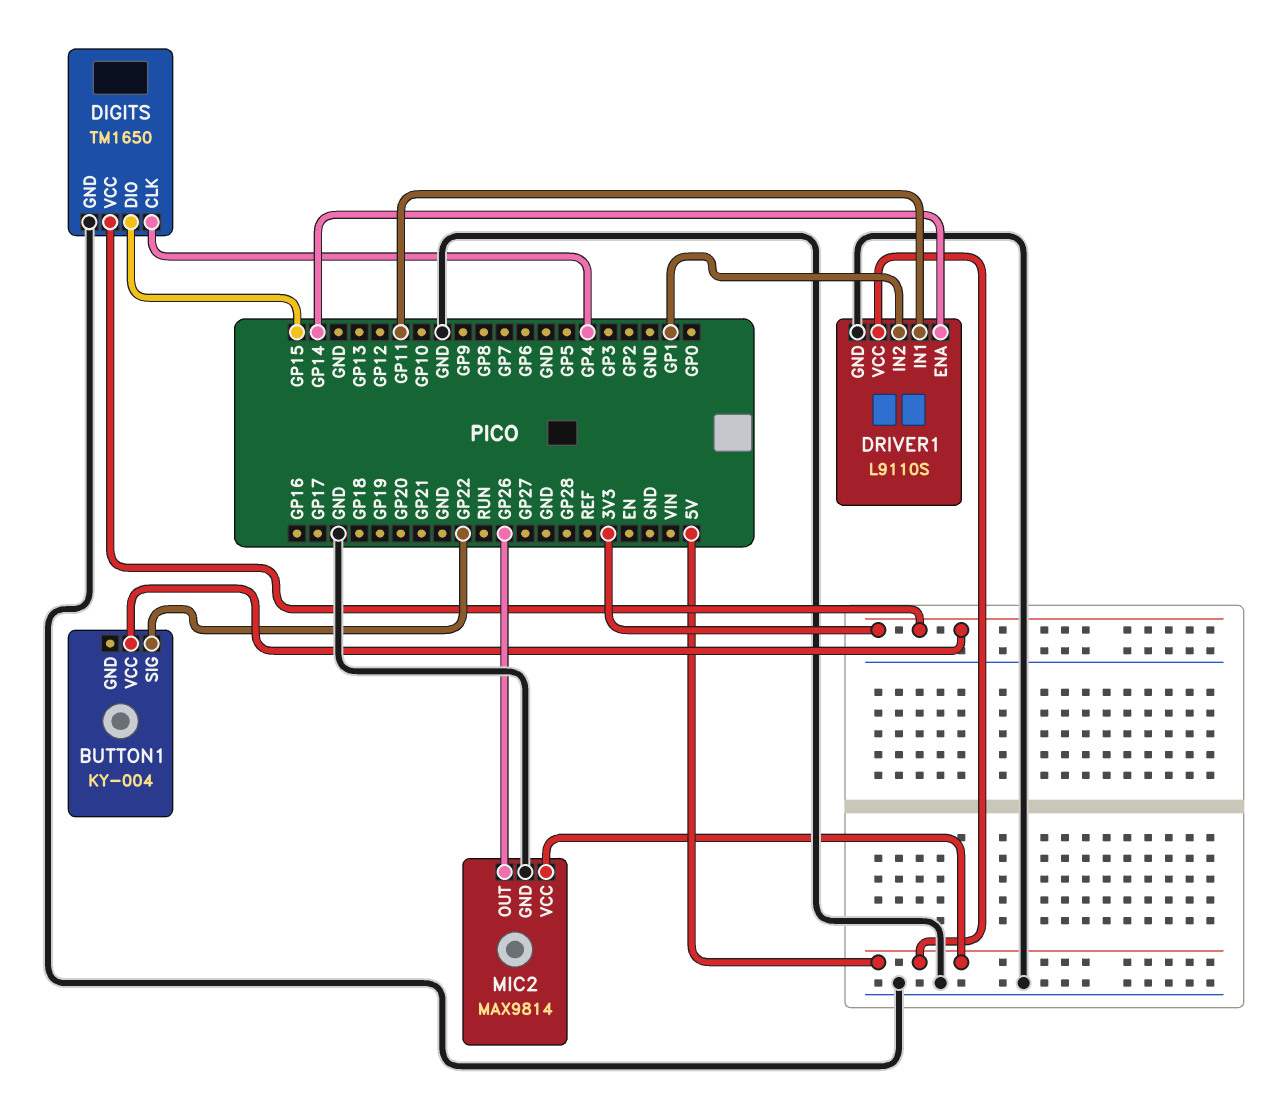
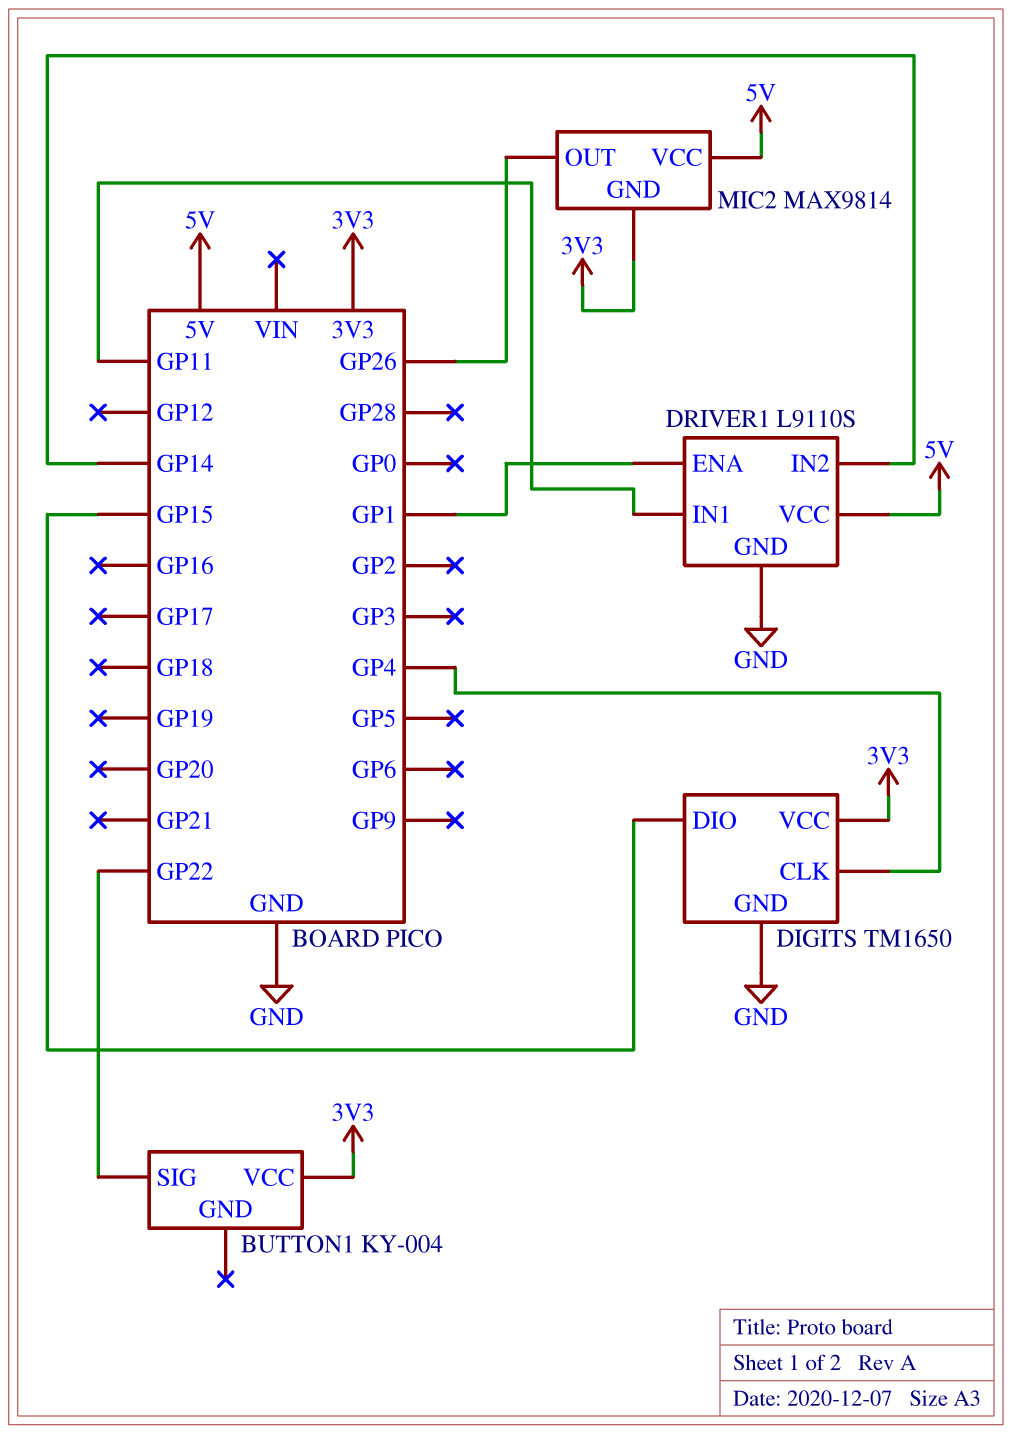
DRIVER1 pin ENA: GP14 -> GP1
DRIVER1 pin IN2: GP1 -> GP14
MIC2 pin GND: GND -> 3V3

